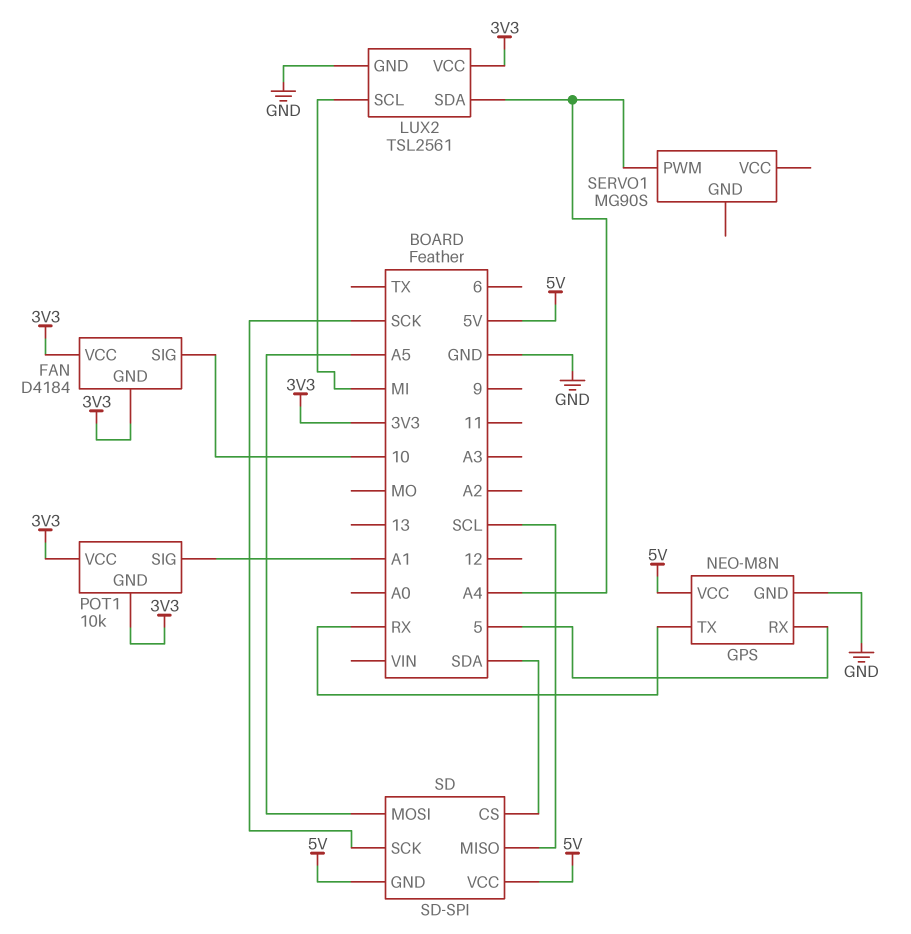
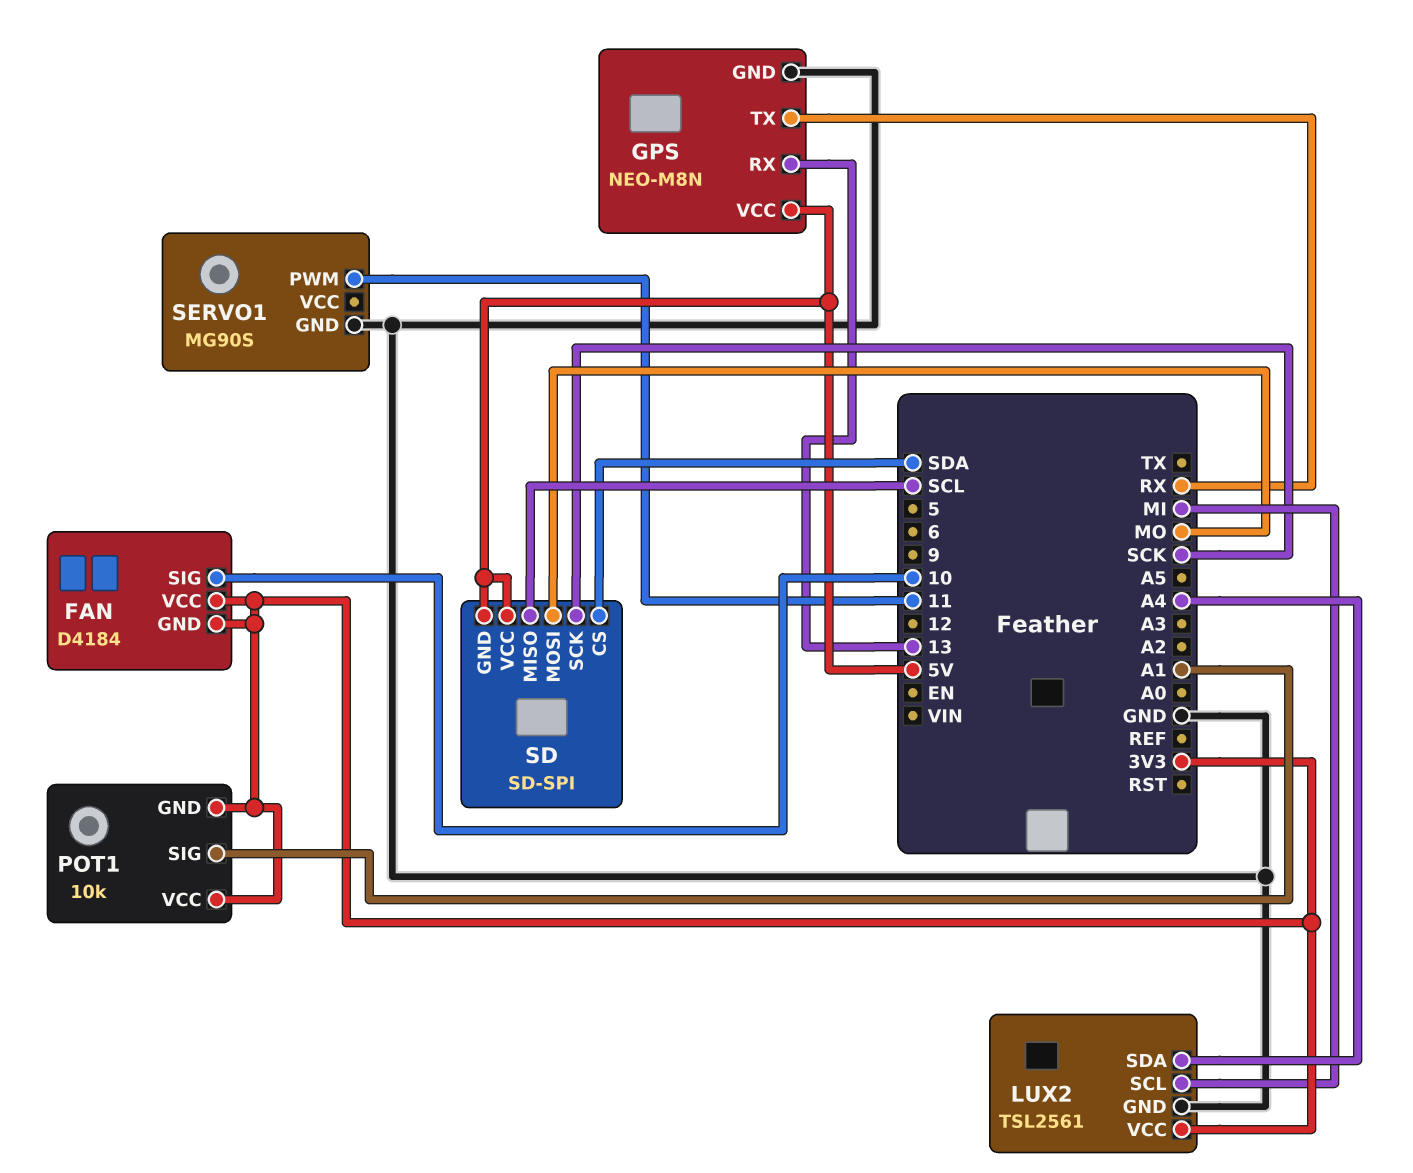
GPS pin RX: 5 -> 13
SD pin MOSI: A5 -> MO
SERVO1 pin GND: none -> GND
SERVO1 pin PWM: A4 -> 11

